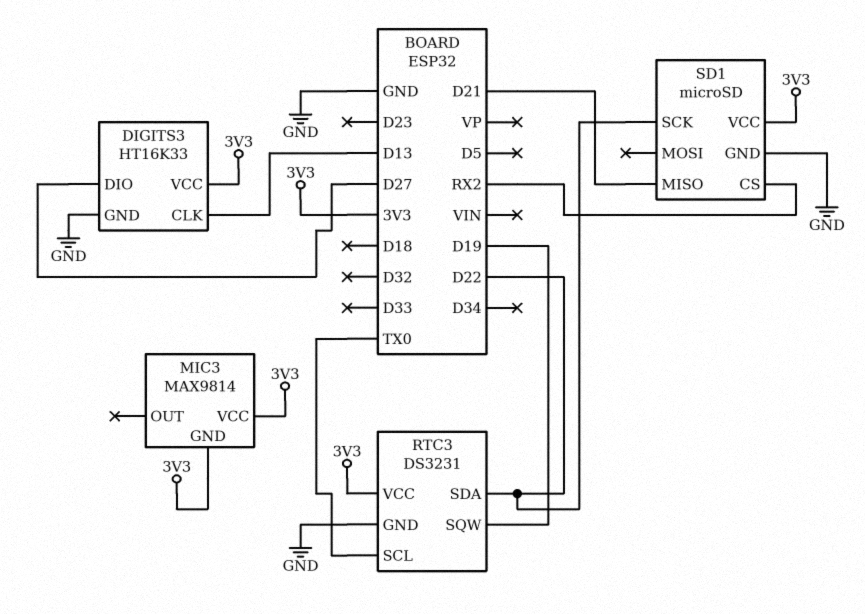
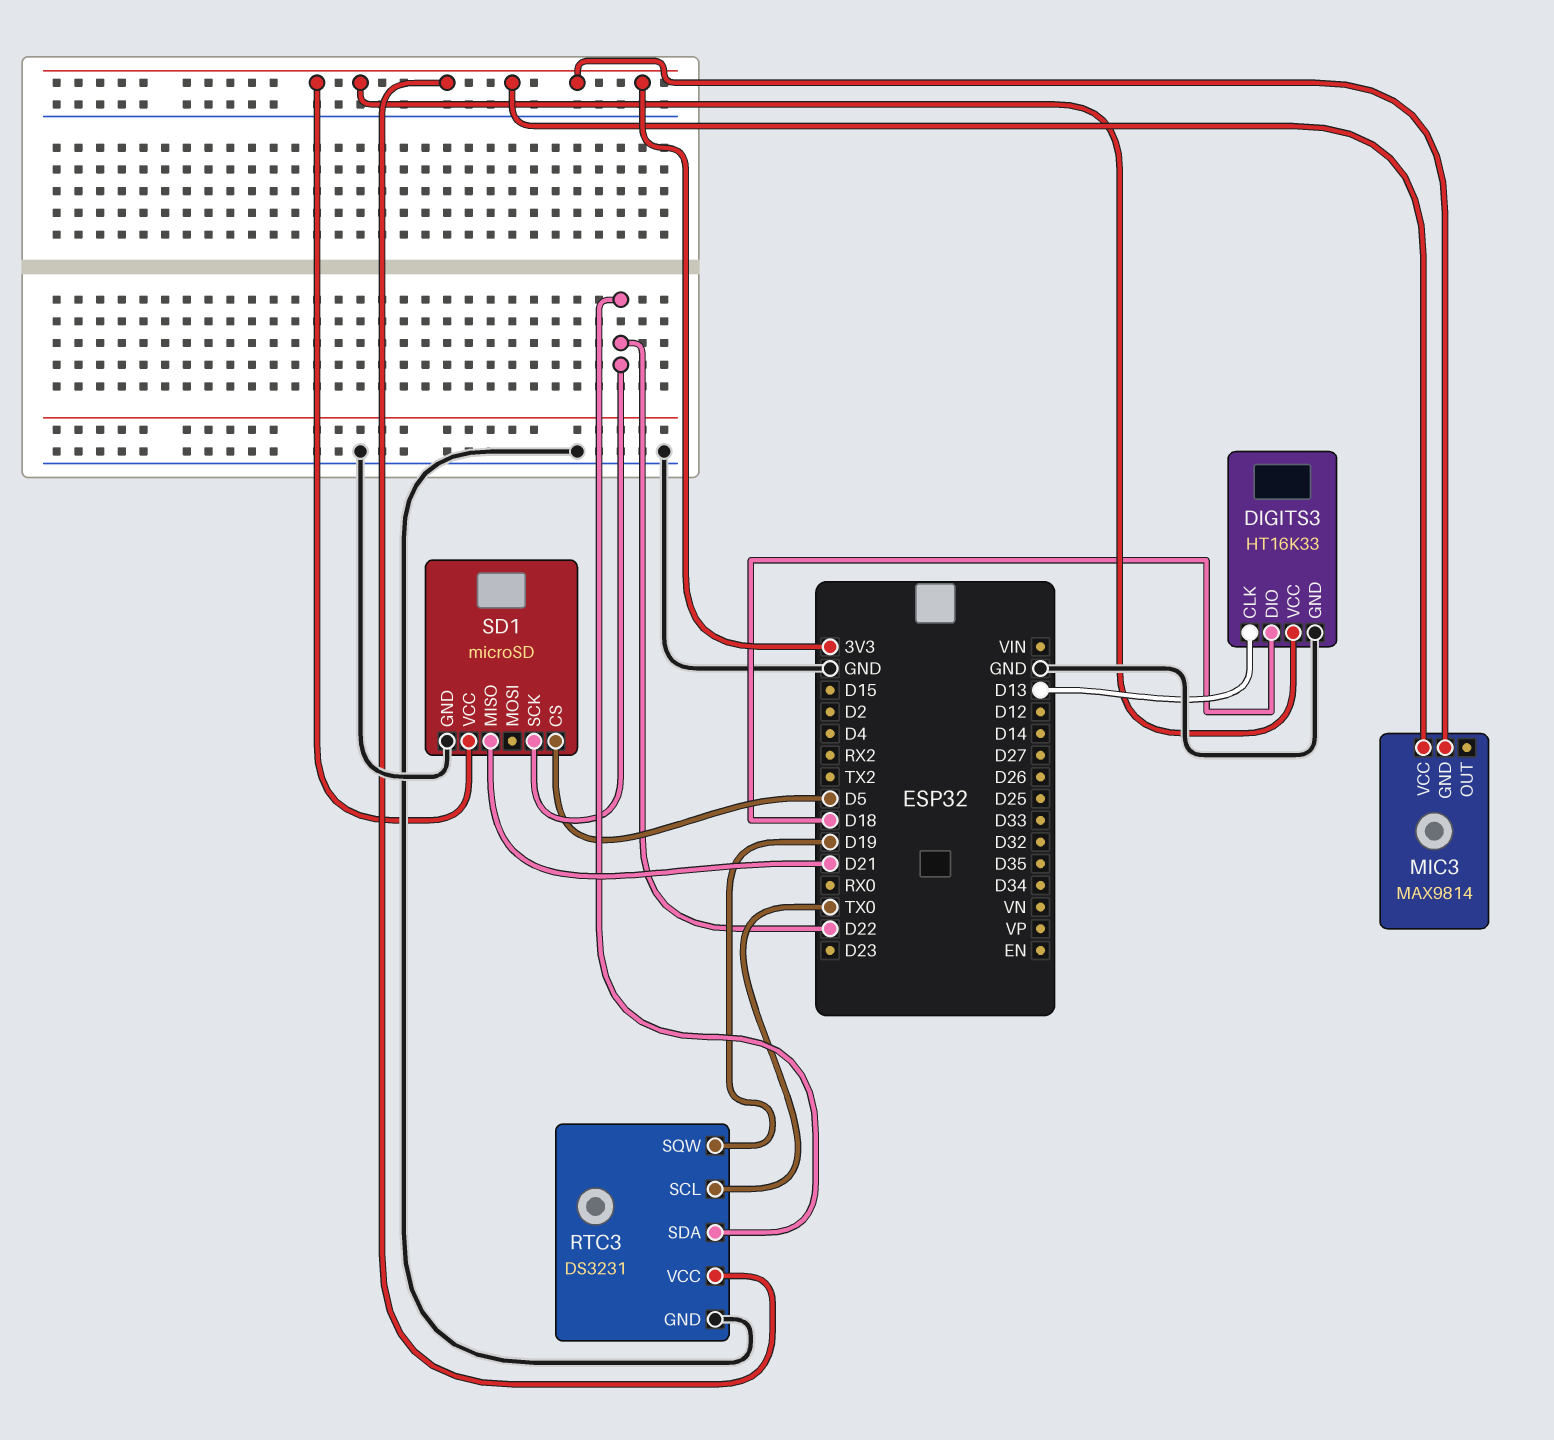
DIGITS3 pin DIO: D27 -> D18
SD1 pin CS: RX2 -> D5

